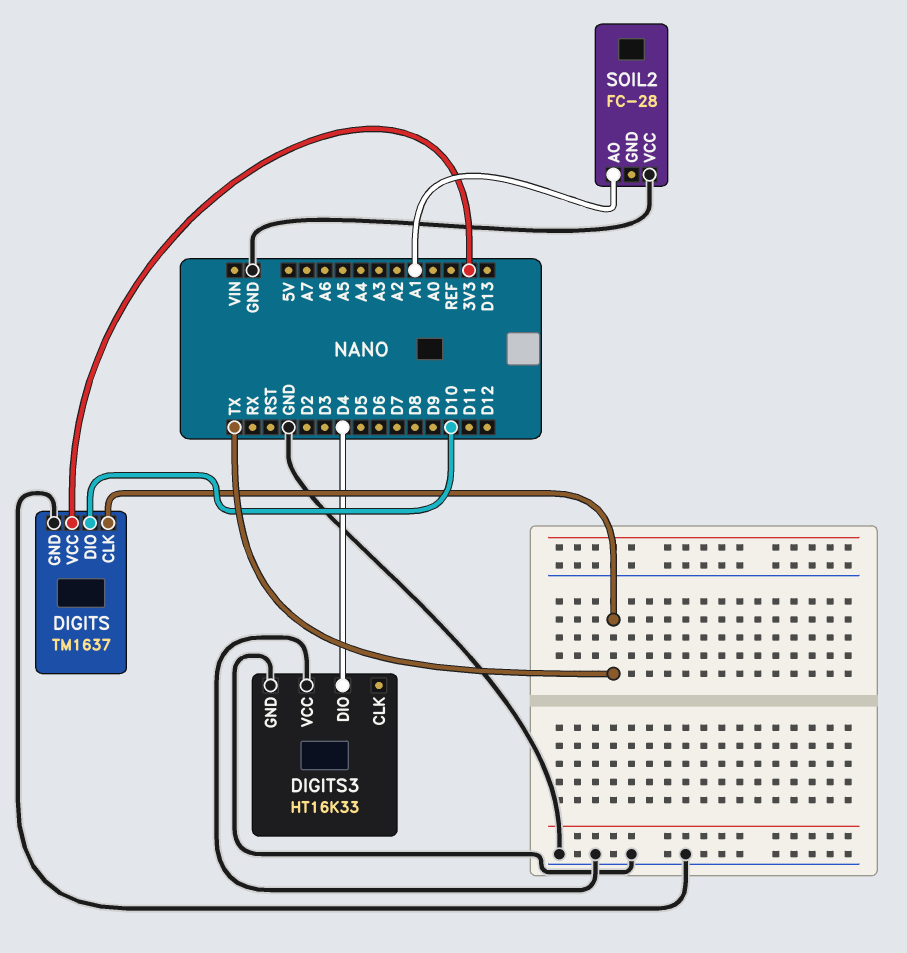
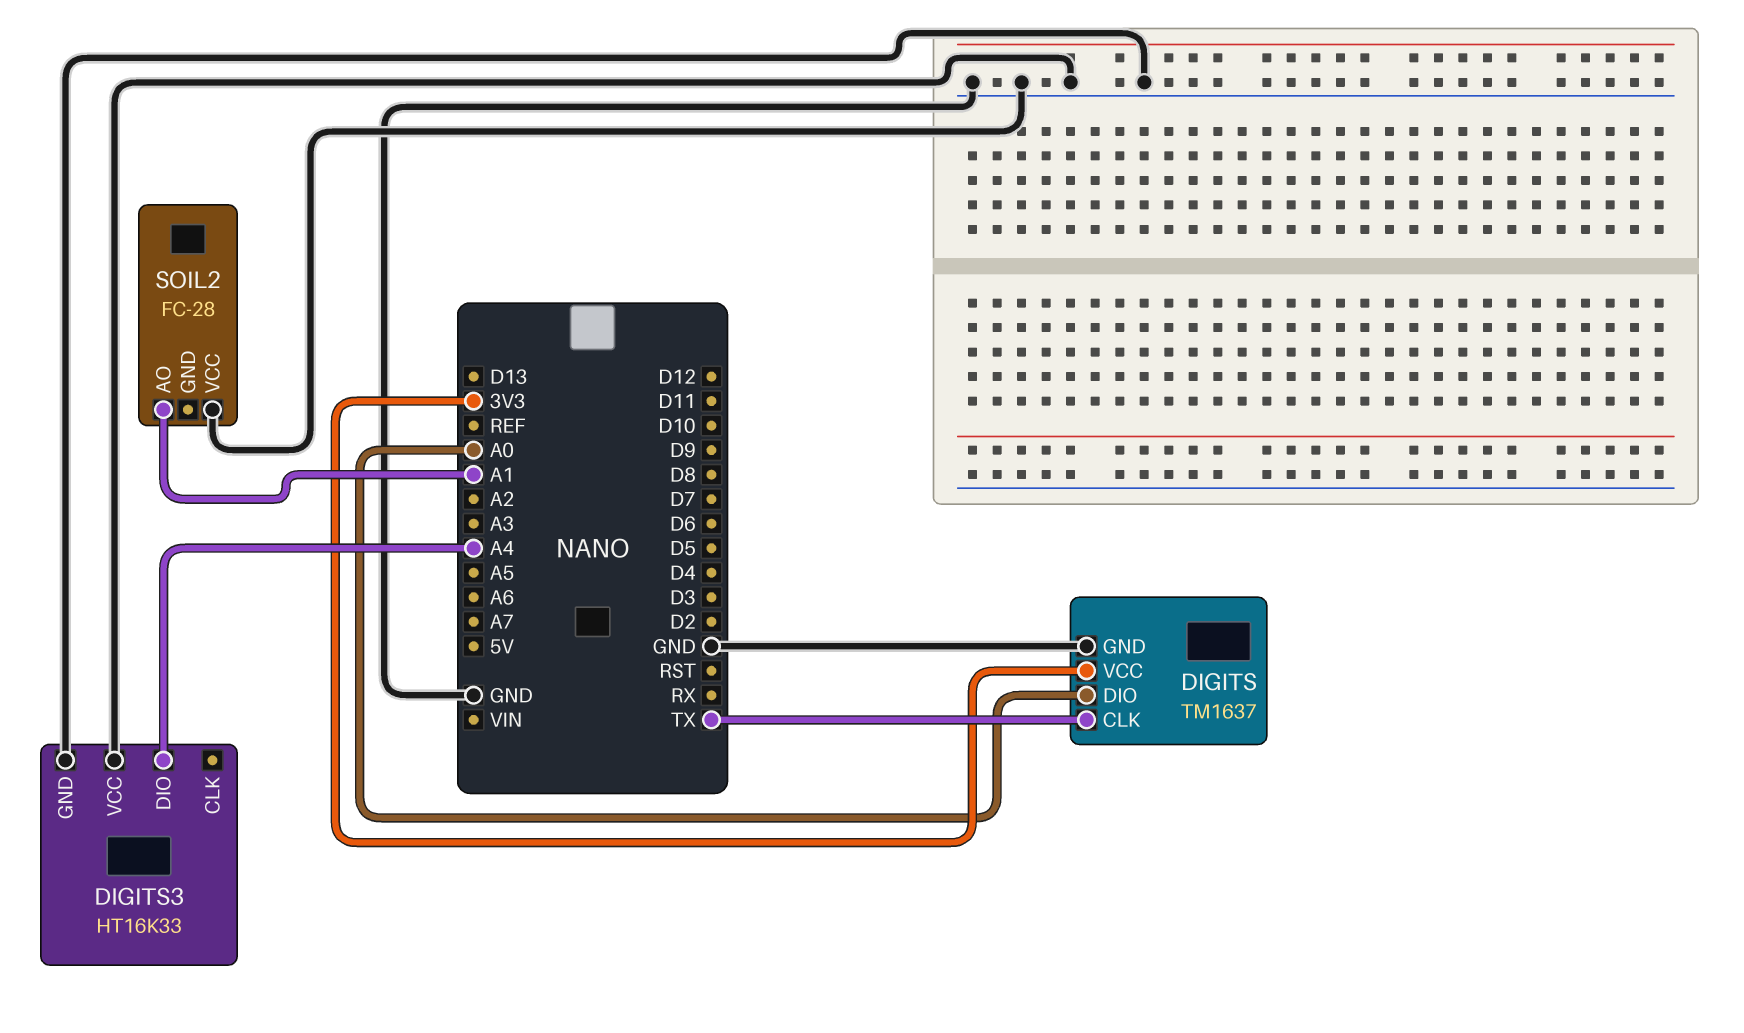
DIGITS pin DIO: D10 -> A0
DIGITS3 pin DIO: D4 -> A4

